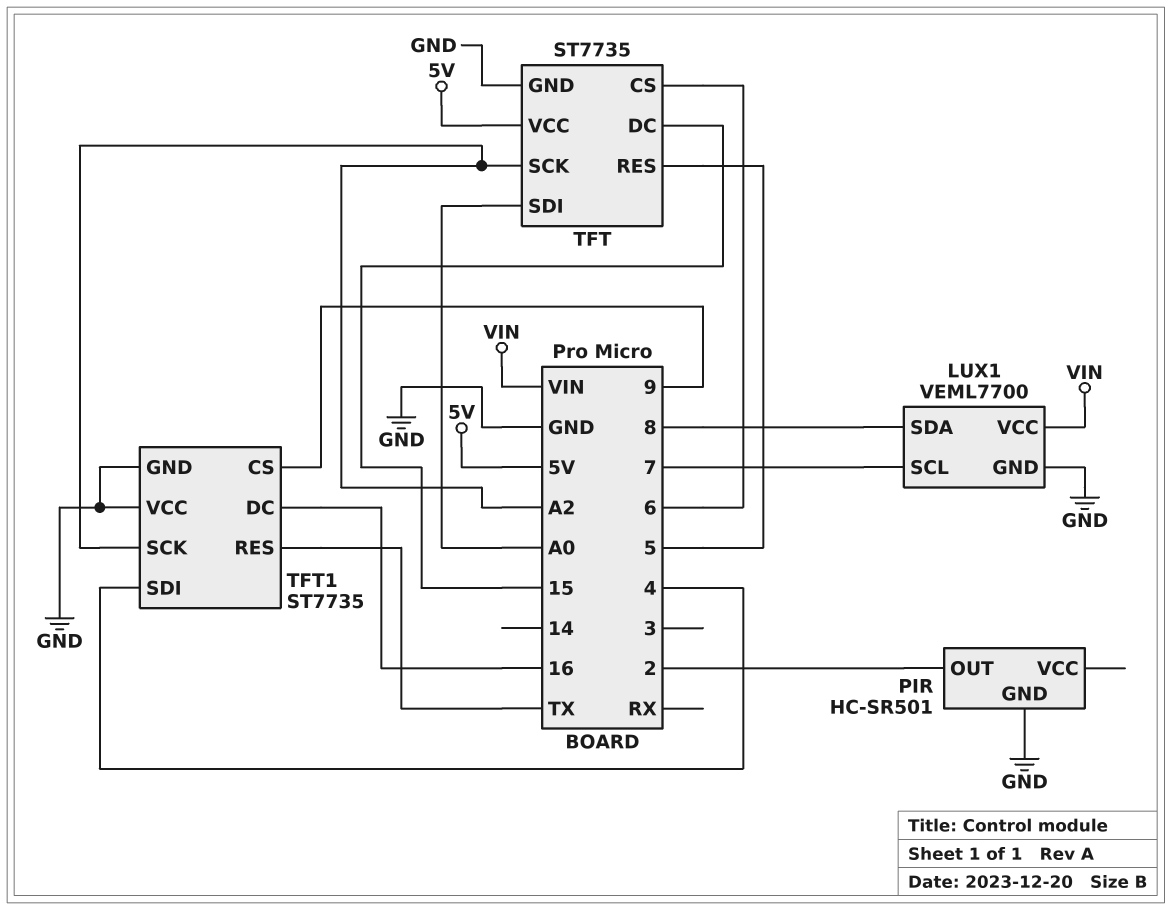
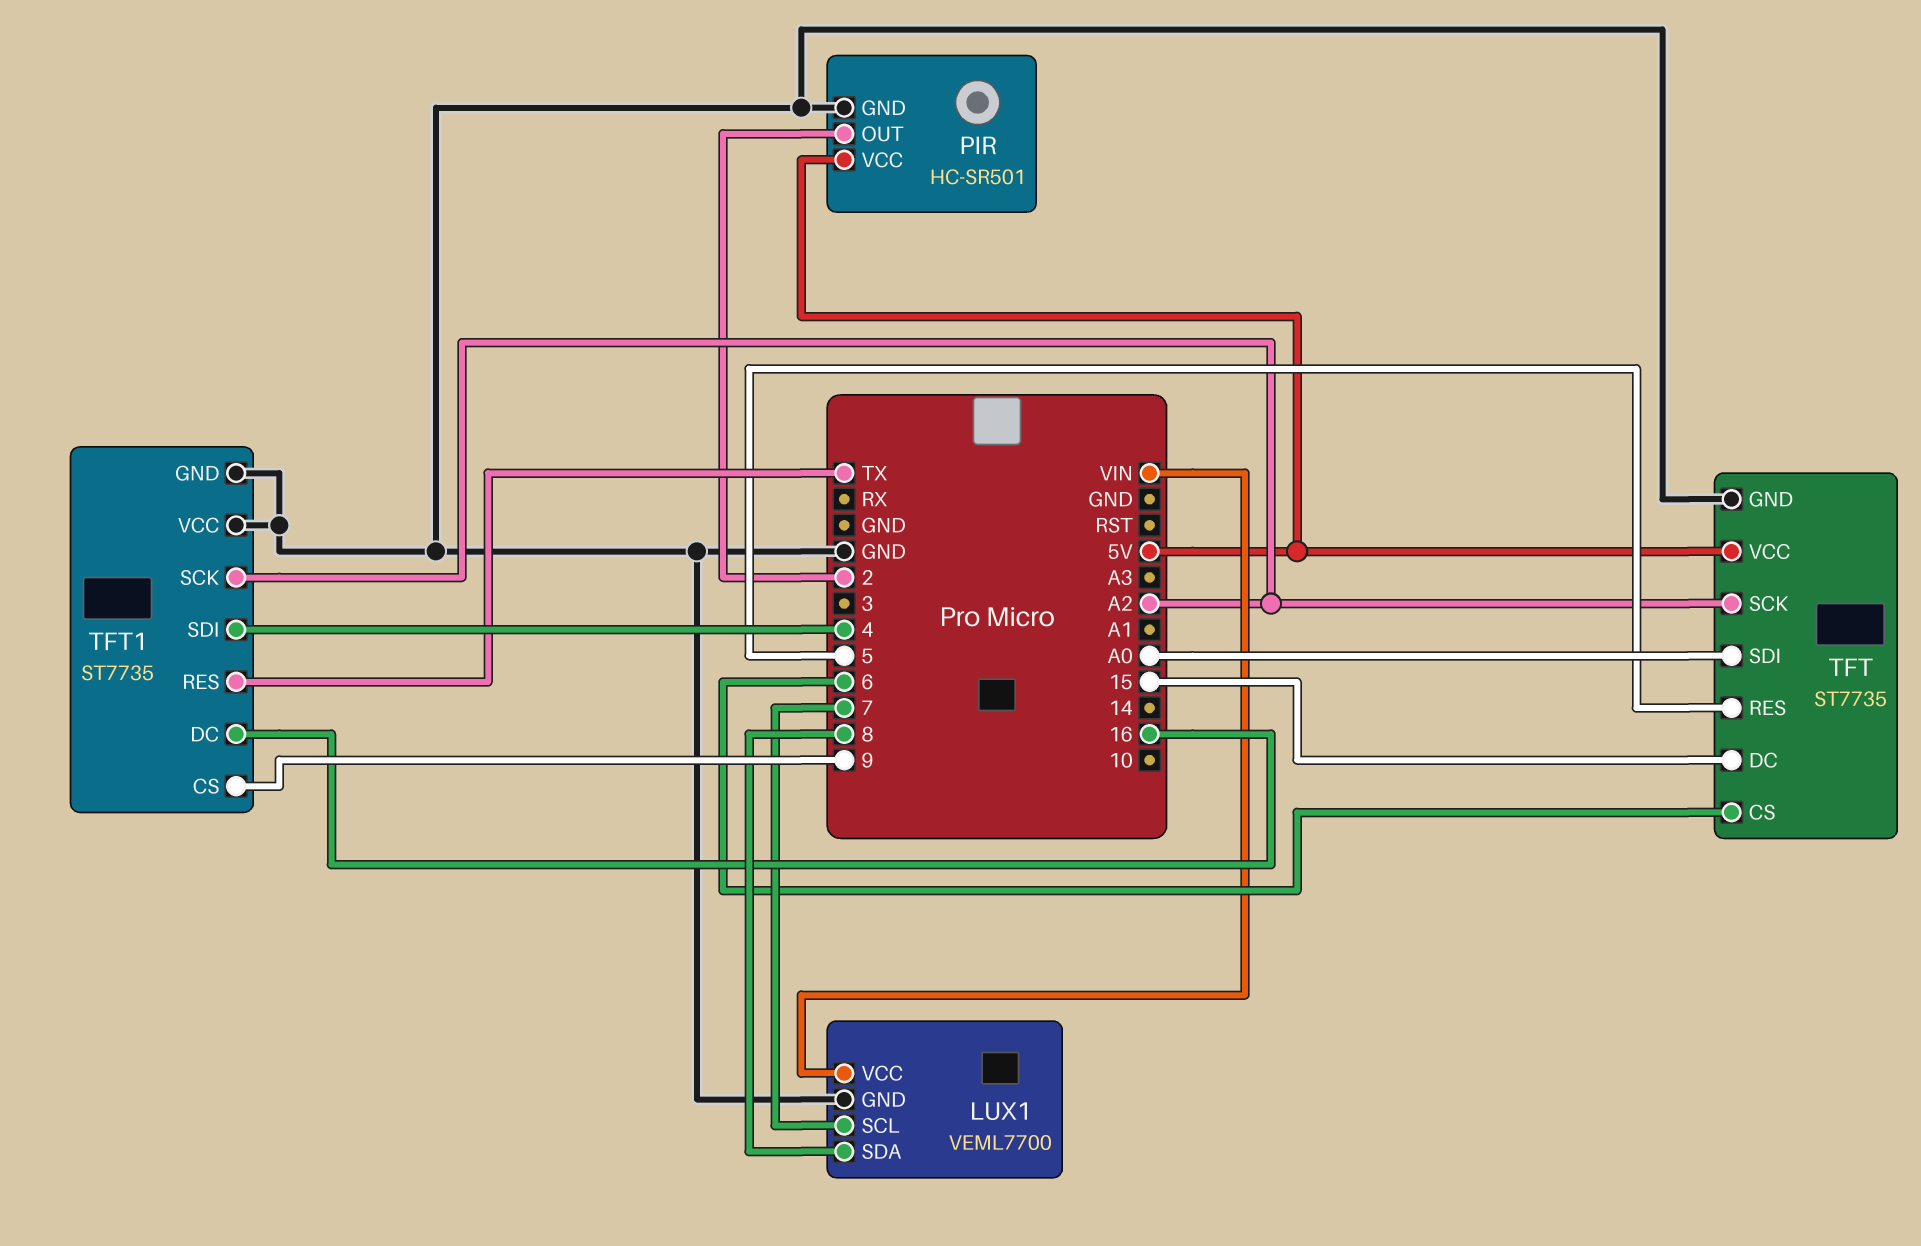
PIR pin VCC: none -> 5V

